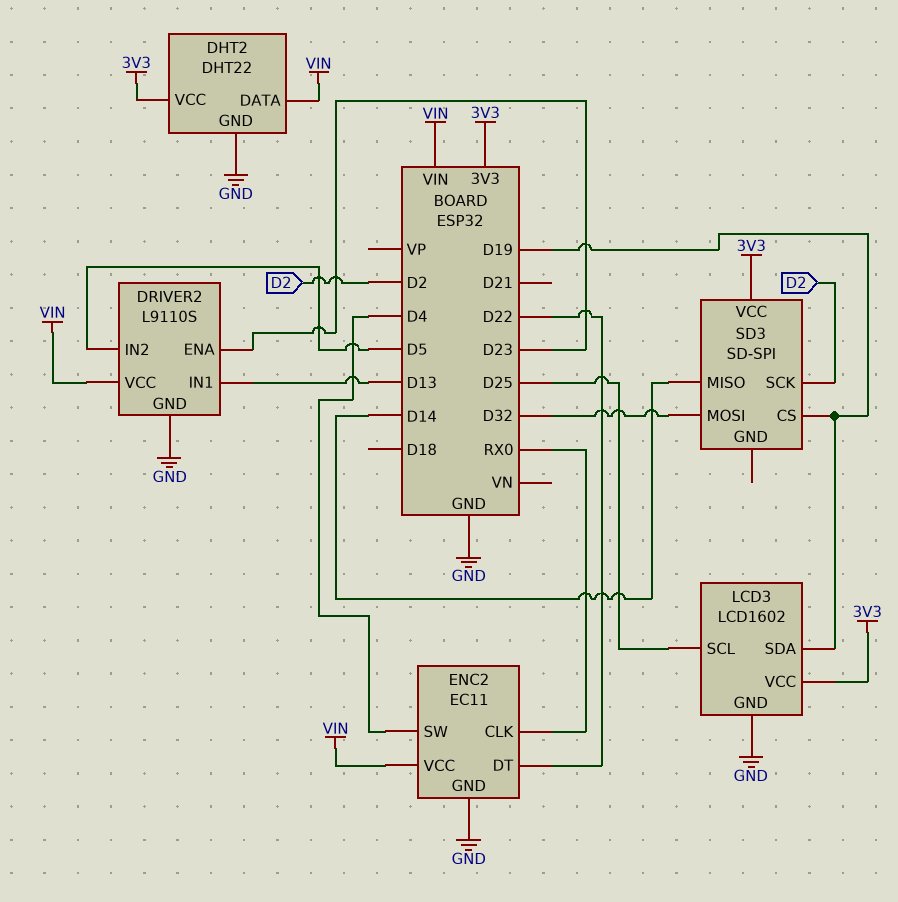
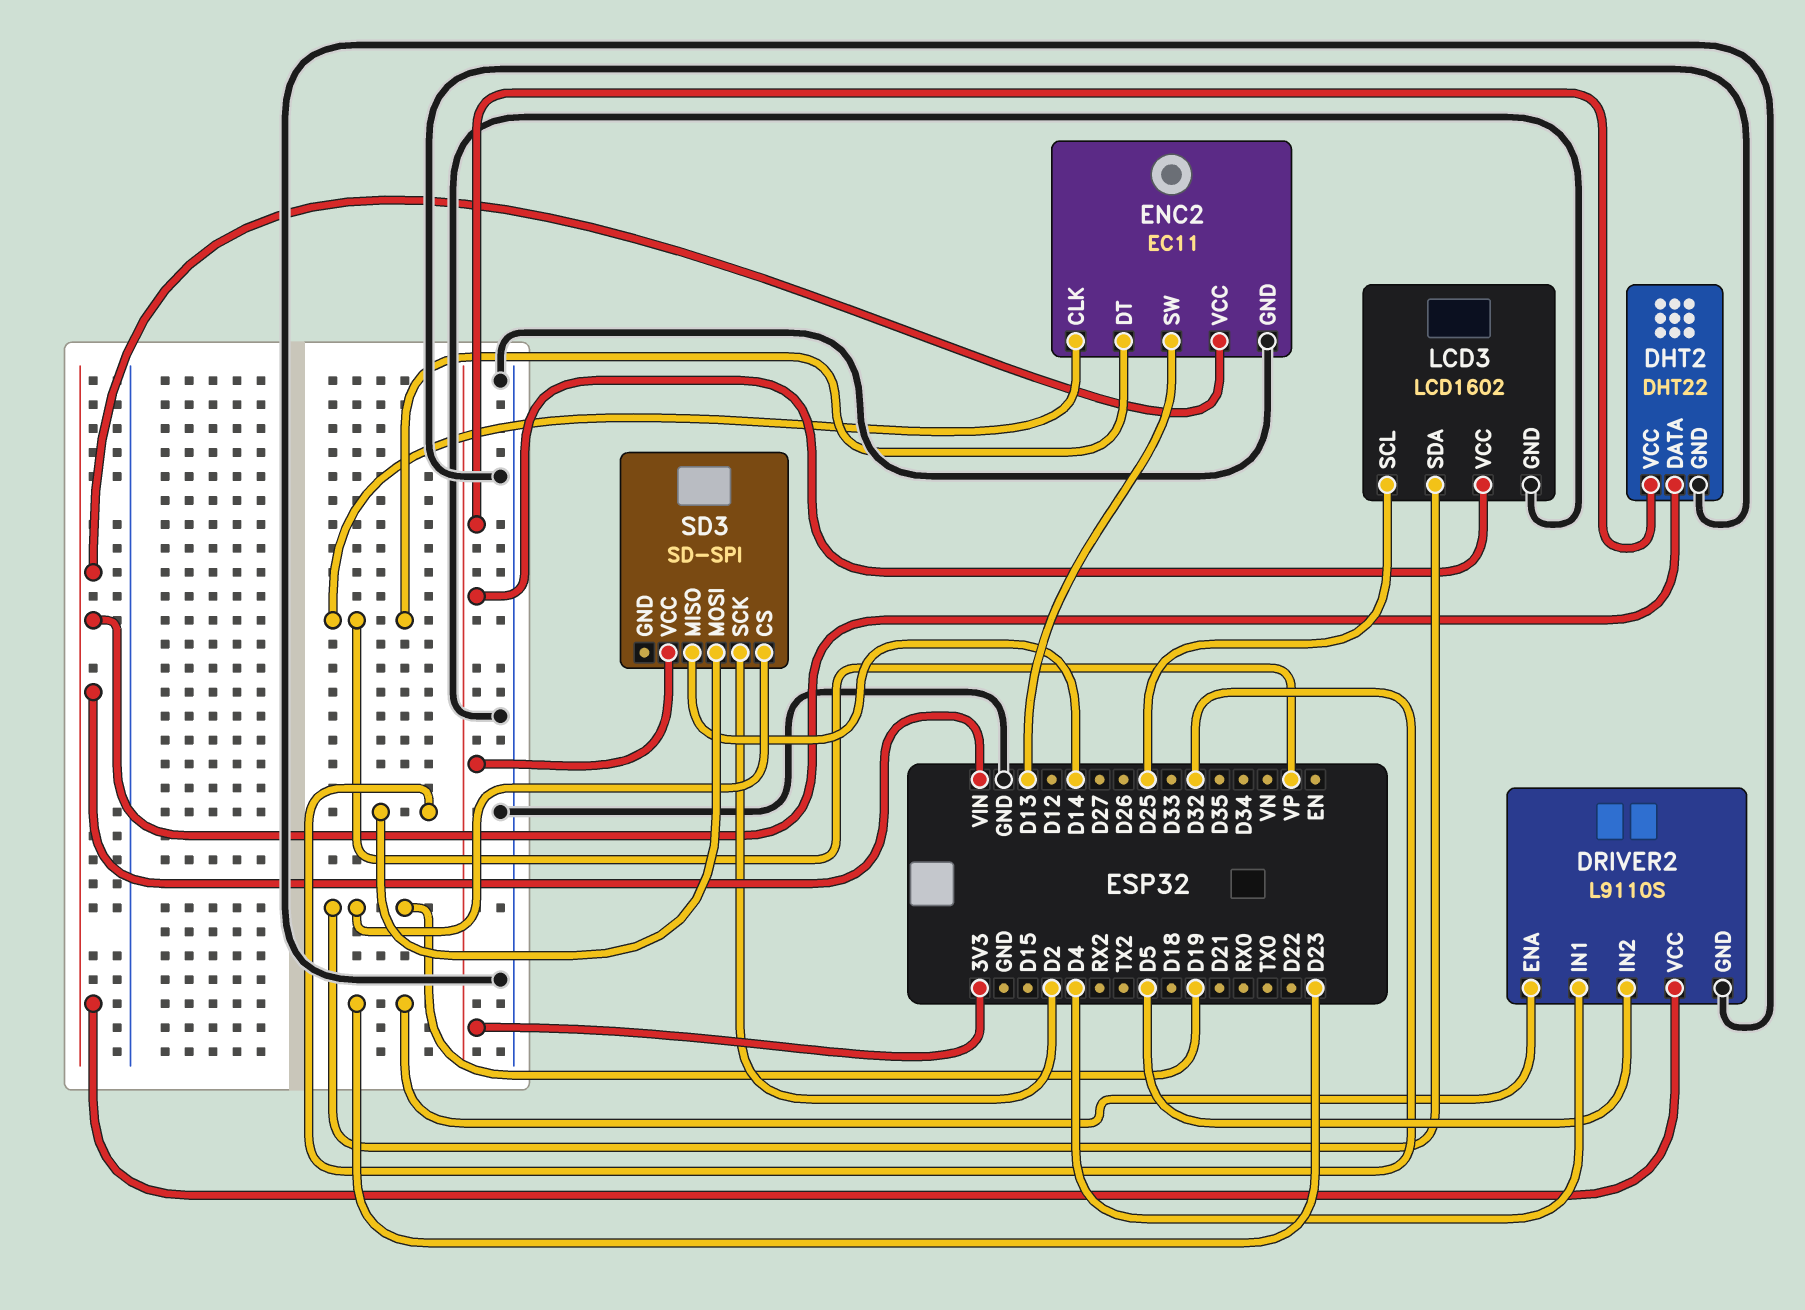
DRIVER2 pin IN1: D13 -> D4
ENC2 pin CLK: RX0 -> VP
ENC2 pin DT: D22 -> VP
ENC2 pin SW: D4 -> D13

